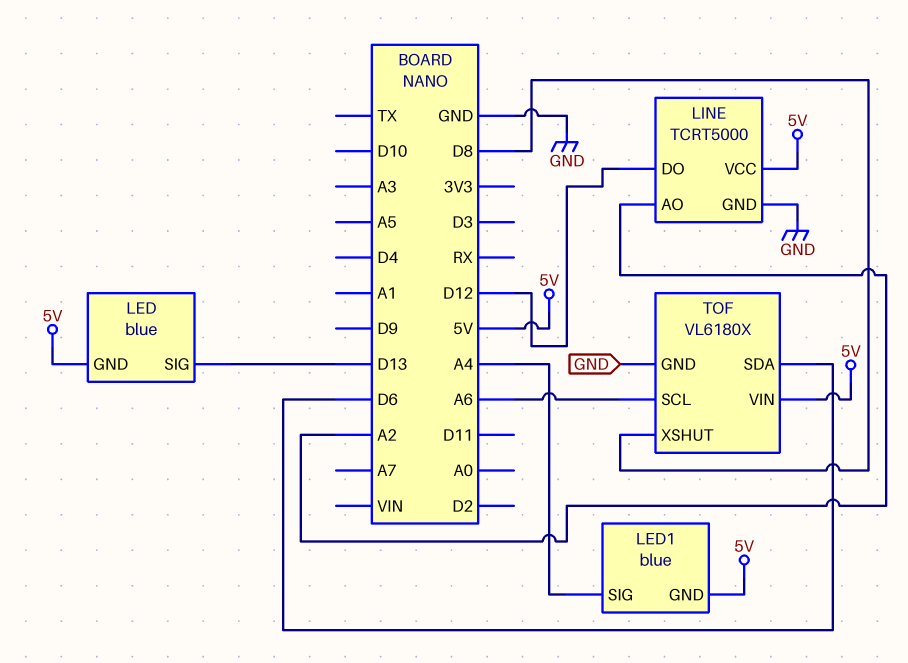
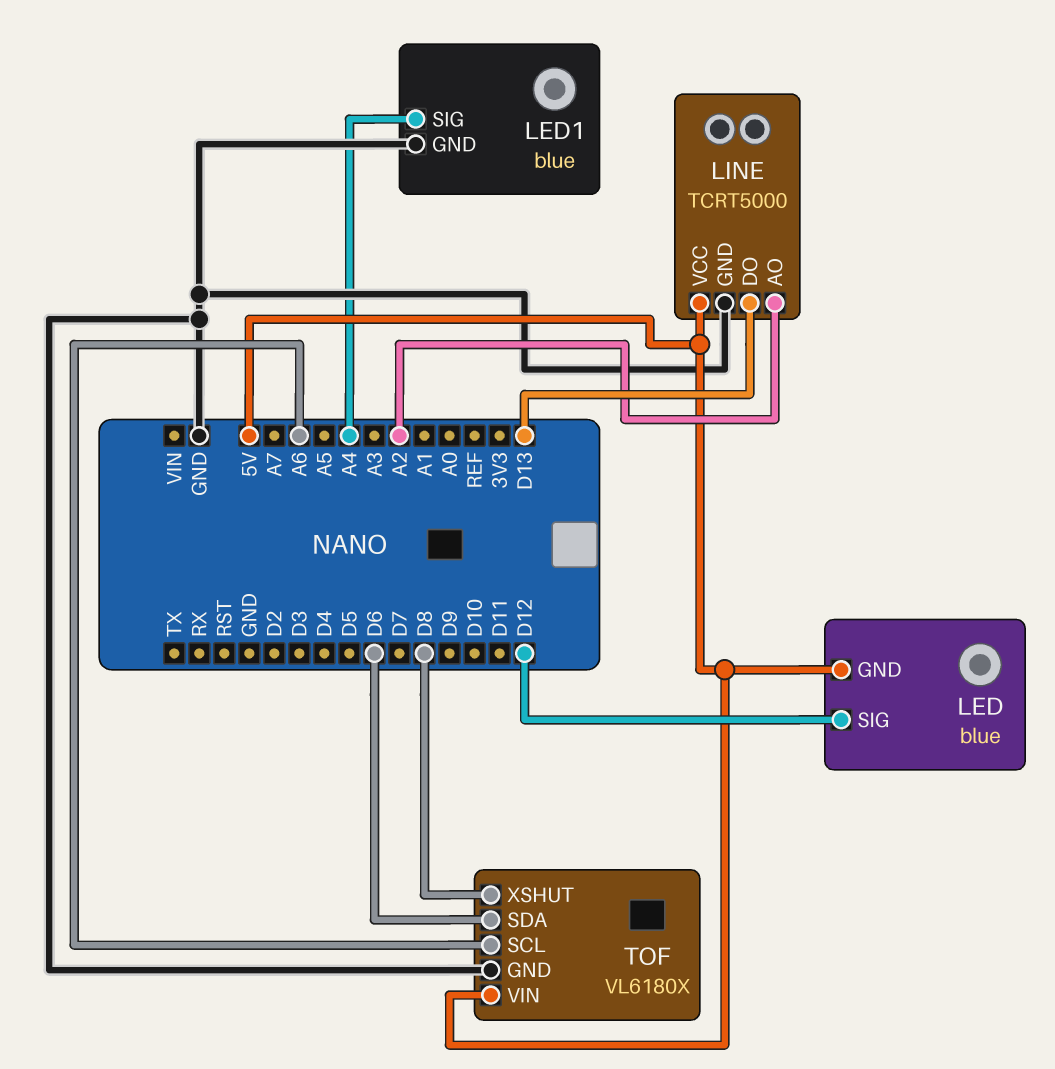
LED pin SIG: D13 -> D12
LED1 pin GND: 5V -> GND
LINE pin DO: D12 -> D13

